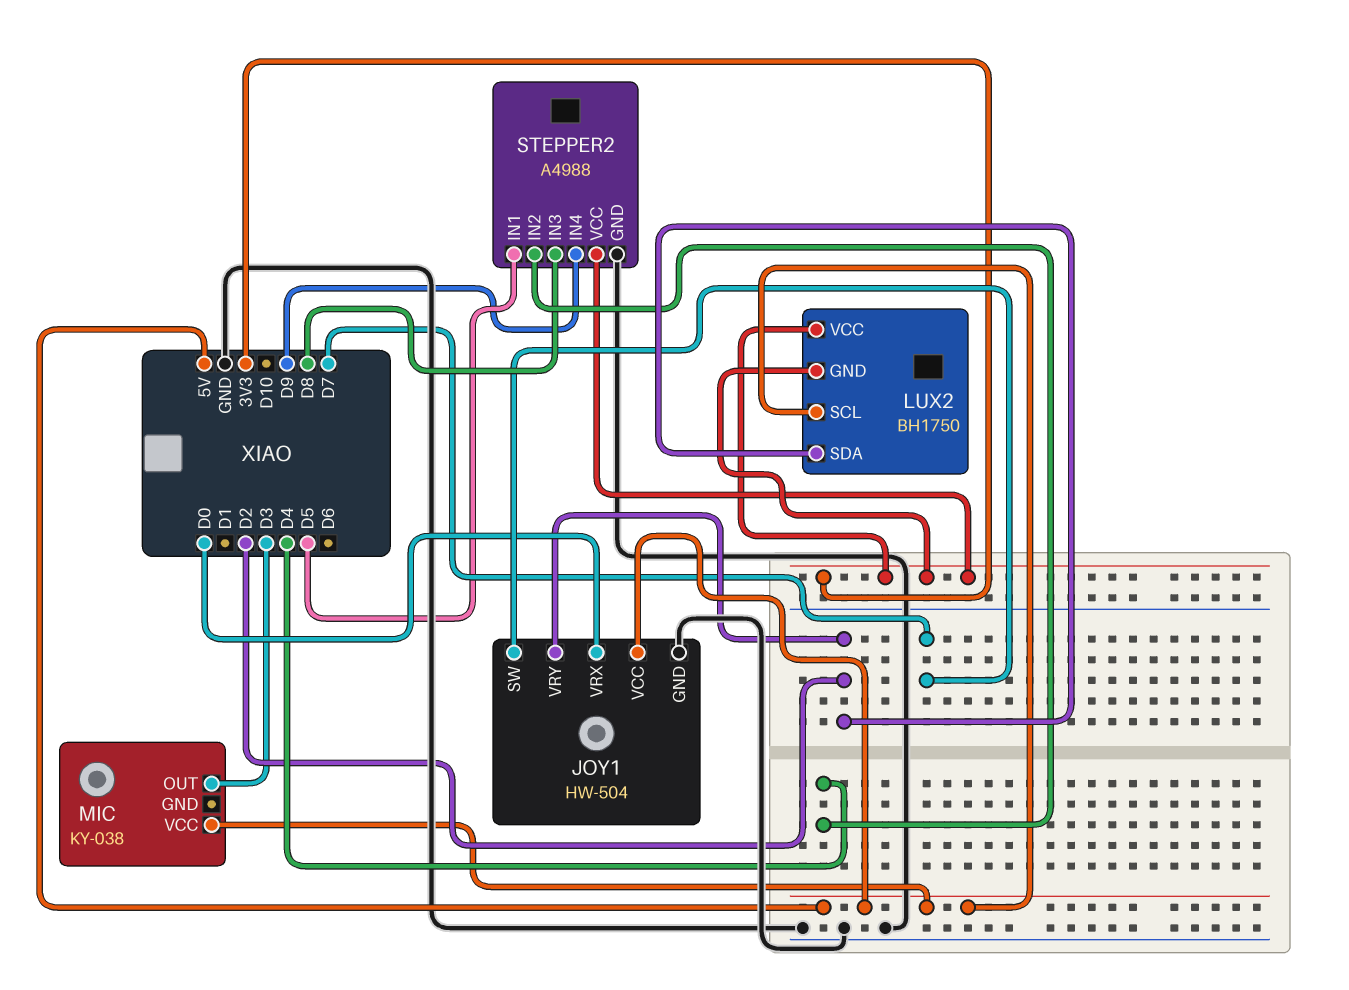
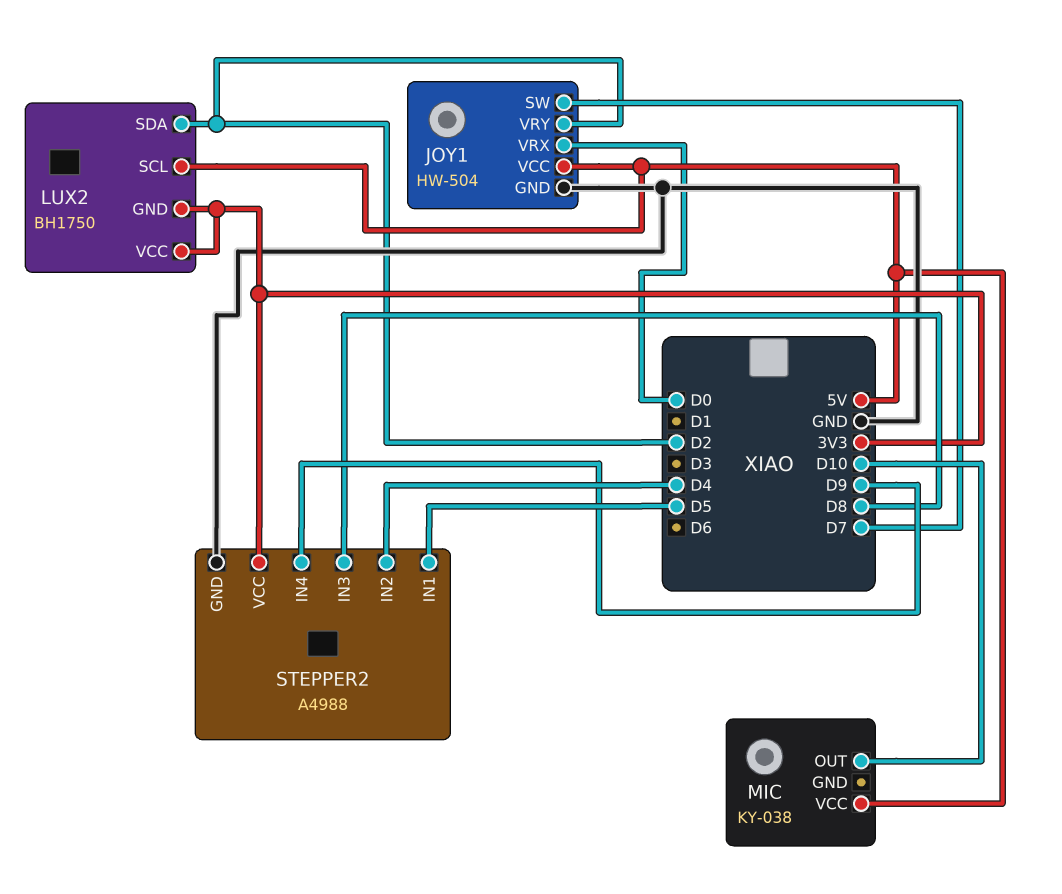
MIC pin OUT: D3 -> D10

